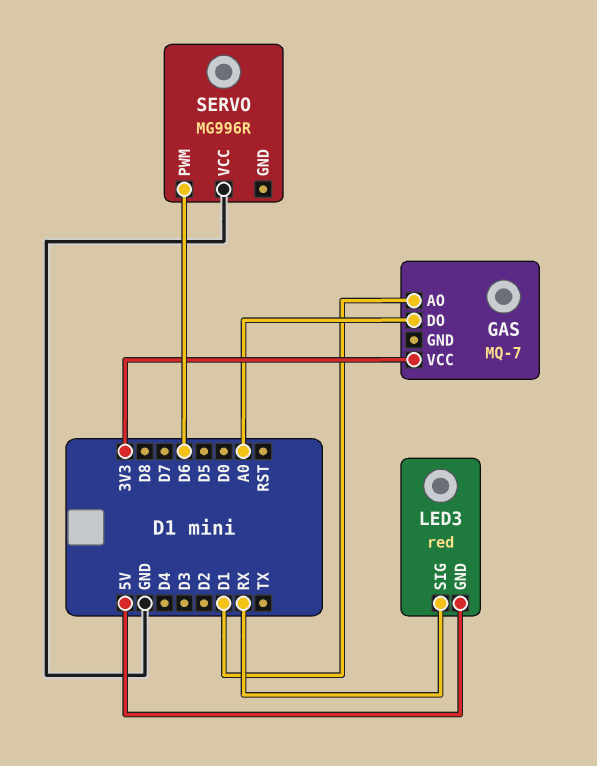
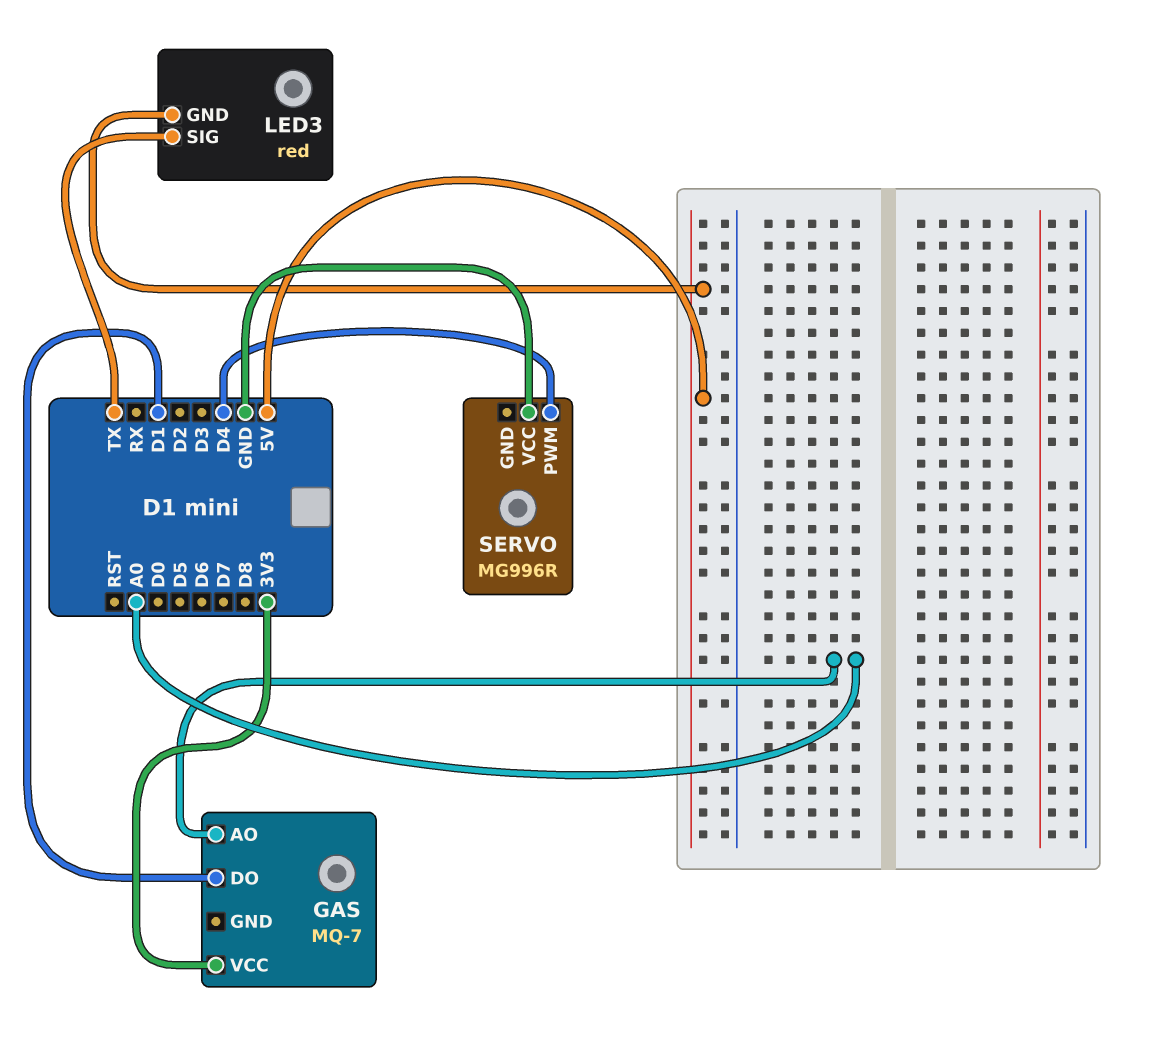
GAS pin AO: D1 -> A0
GAS pin DO: A0 -> D1
LED3 pin SIG: RX -> TX
SERVO pin PWM: D6 -> D4

